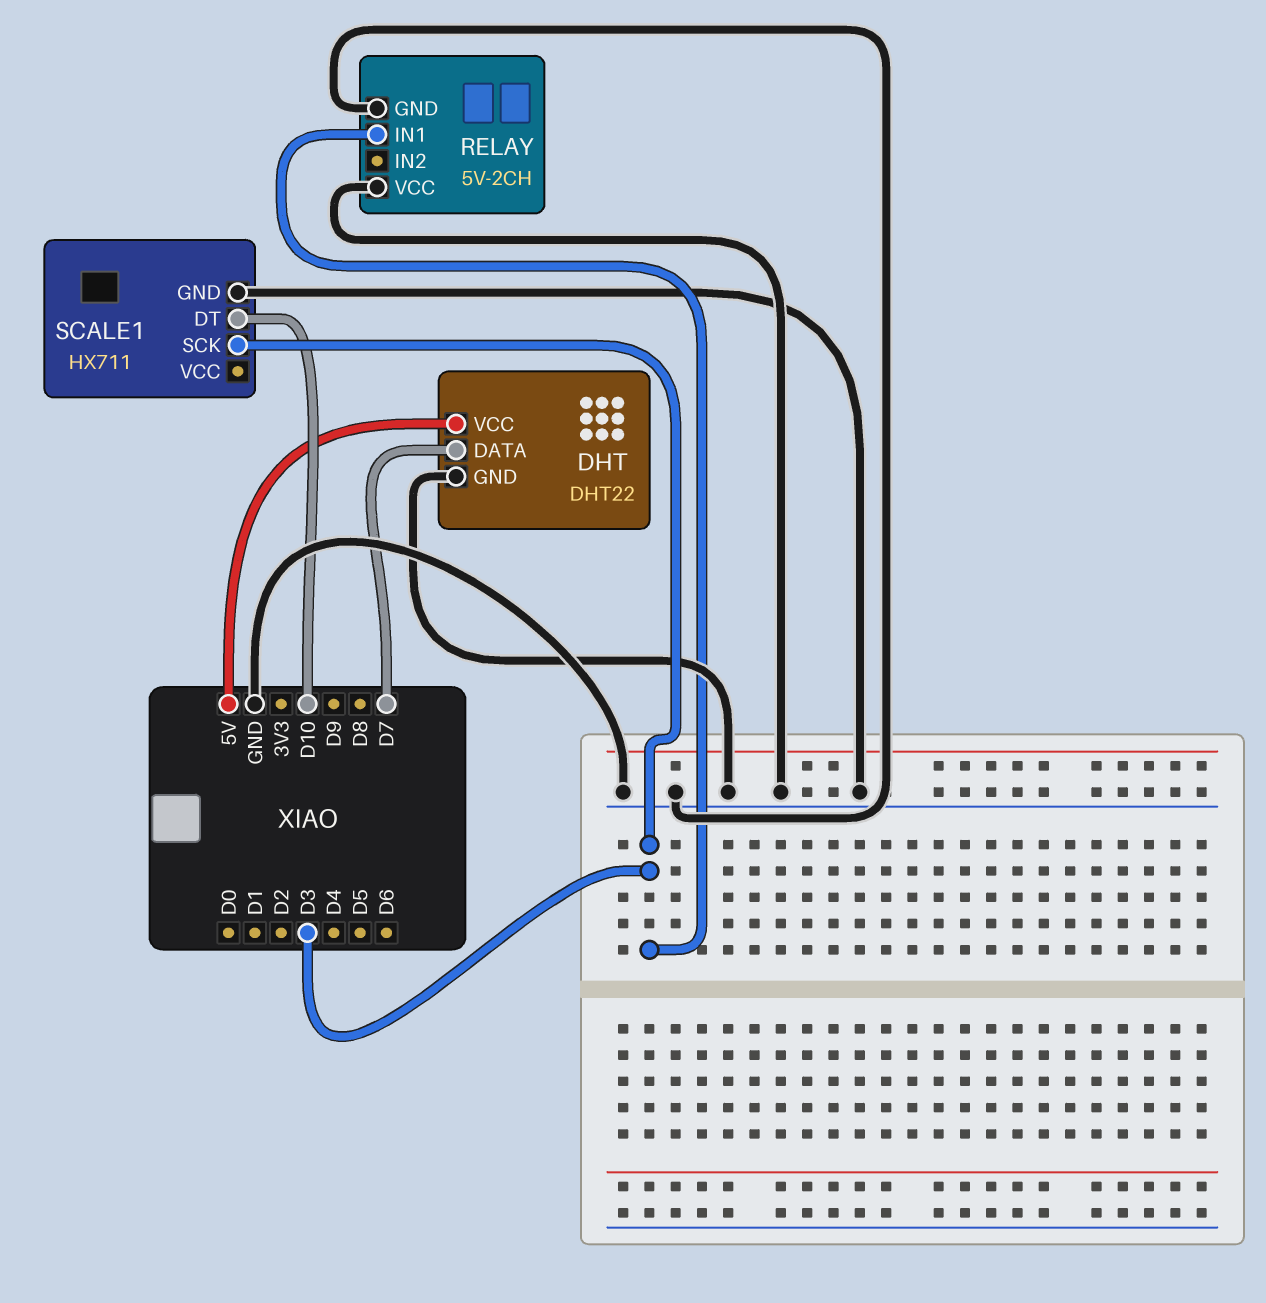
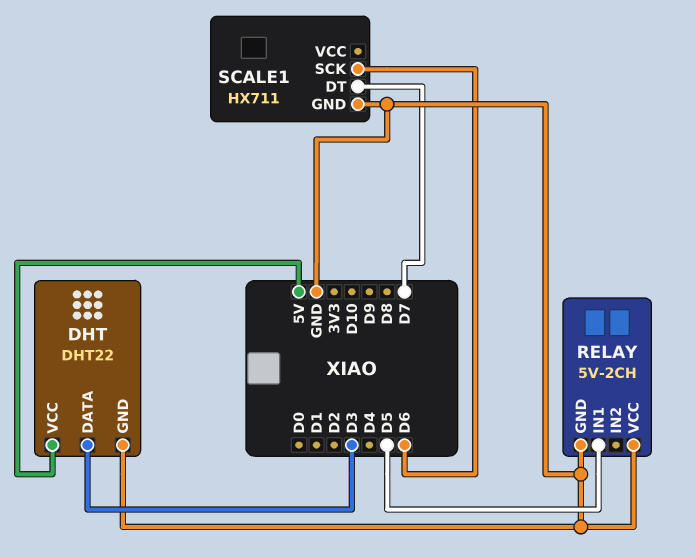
DHT pin DATA: D7 -> D3
RELAY pin IN1: D3 -> D5
SCALE1 pin DT: D10 -> D7
SCALE1 pin SCK: D3 -> D6

